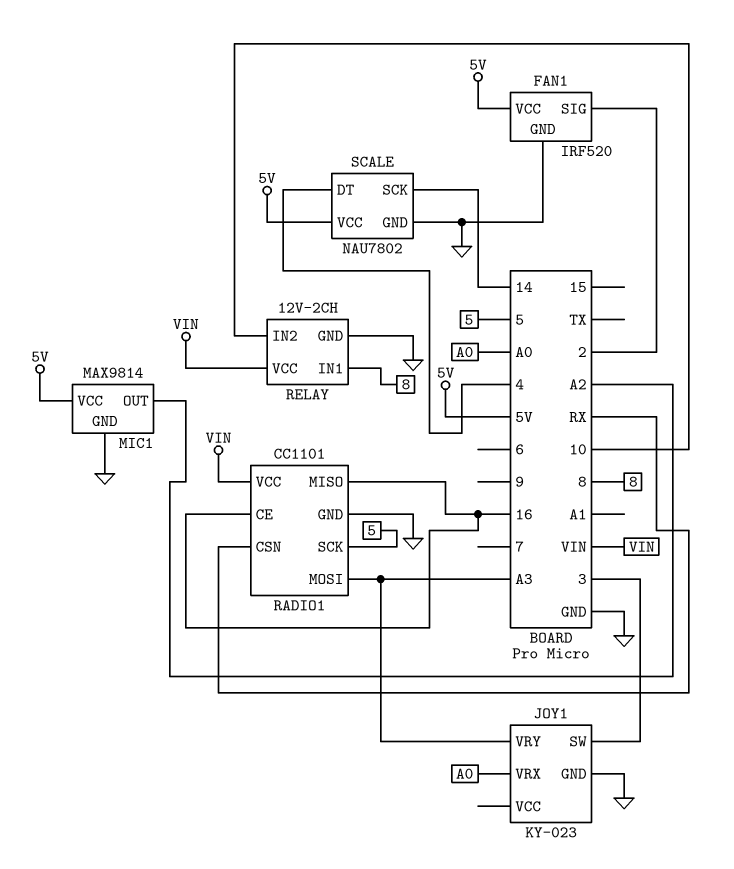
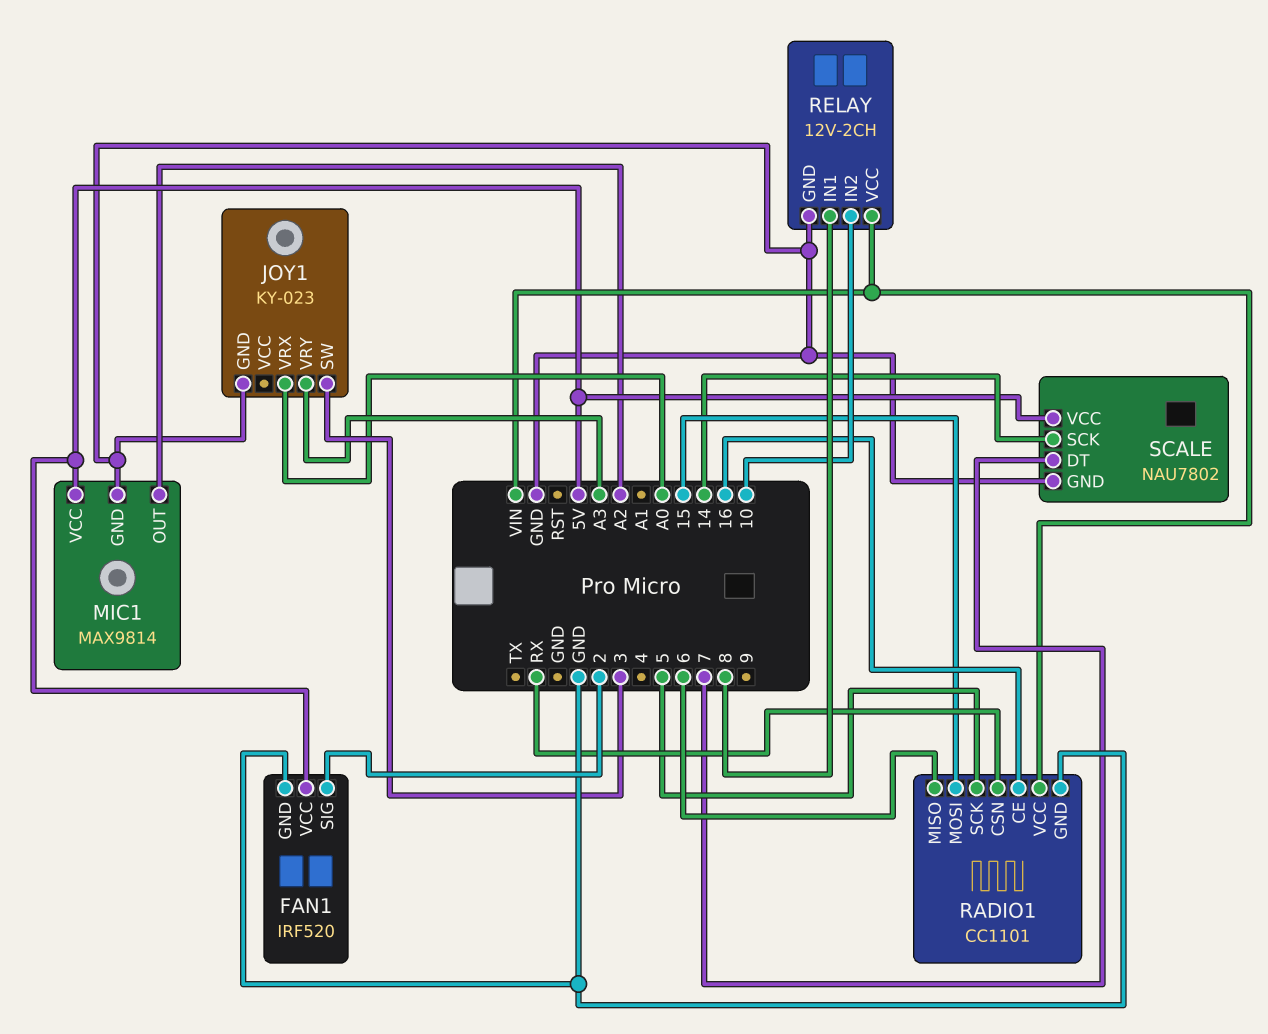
RADIO1 pin MISO: 16 -> 6
RADIO1 pin MOSI: A3 -> 15
SCALE pin DT: 4 -> 7

